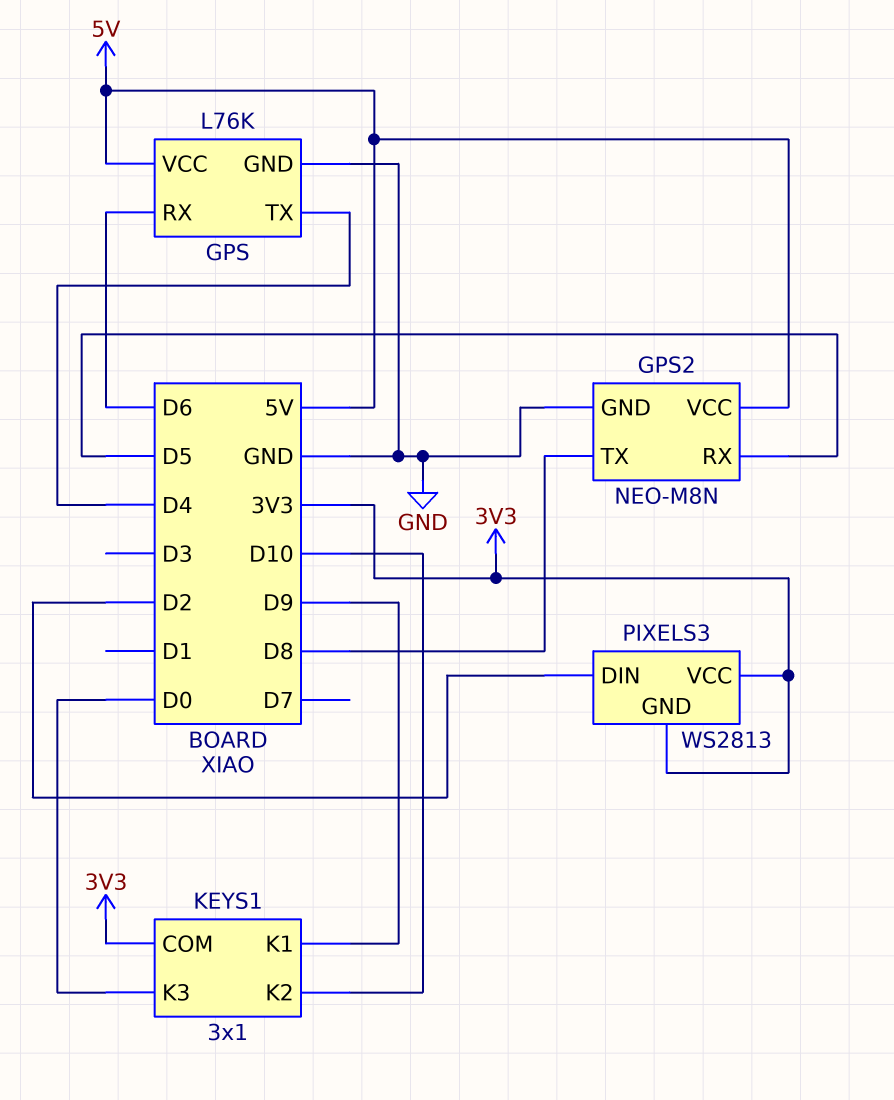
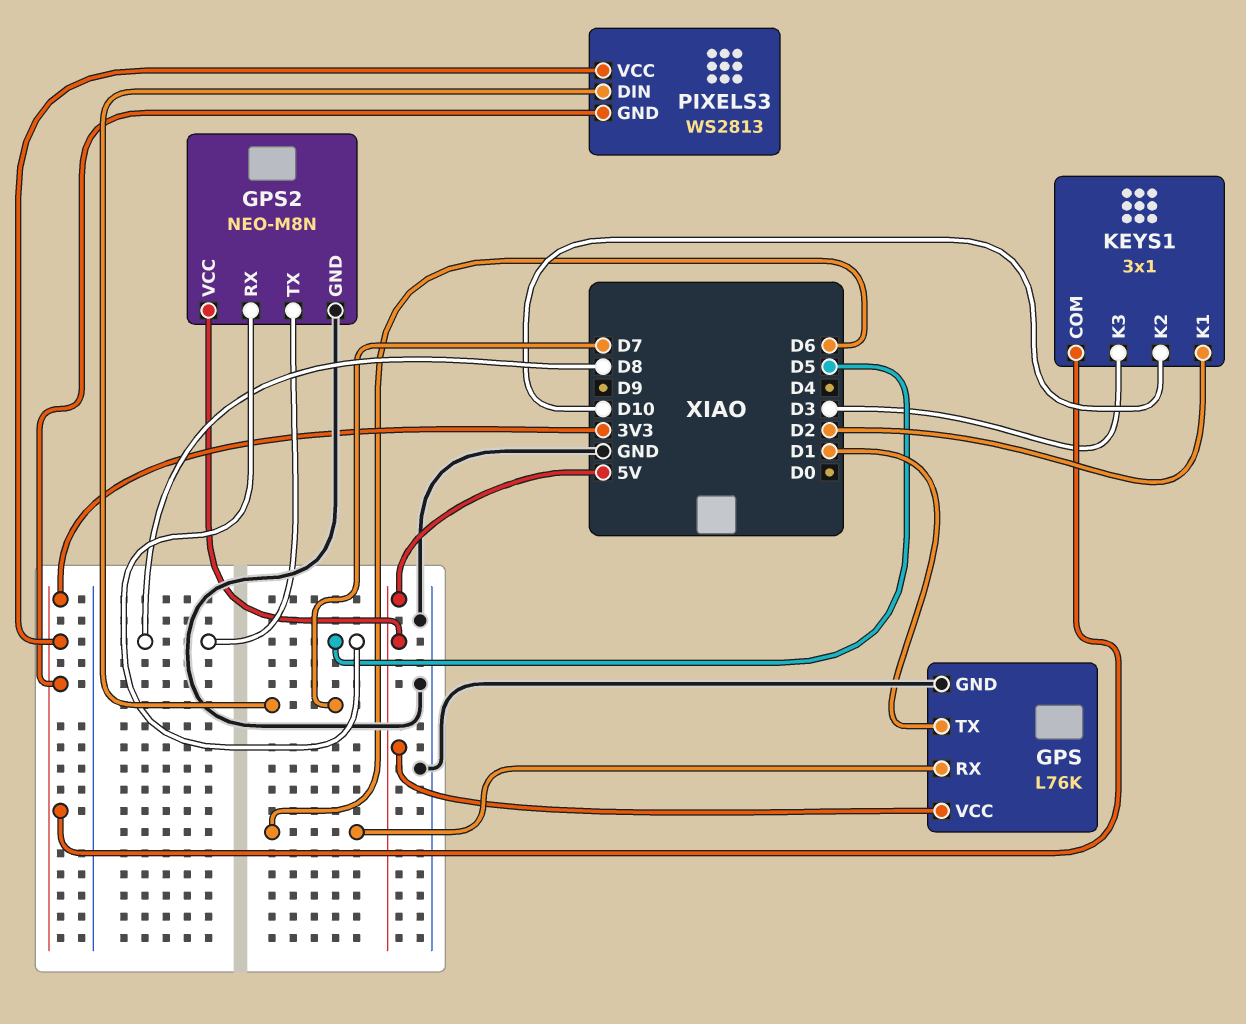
GPS pin TX: D4 -> D1
KEYS1 pin K1: D9 -> D2
KEYS1 pin K3: D0 -> D3
PIXELS3 pin DIN: D2 -> D7

